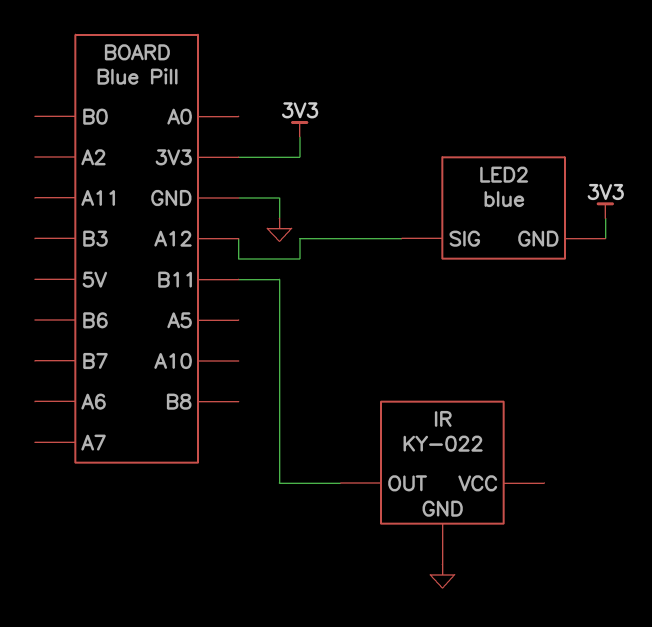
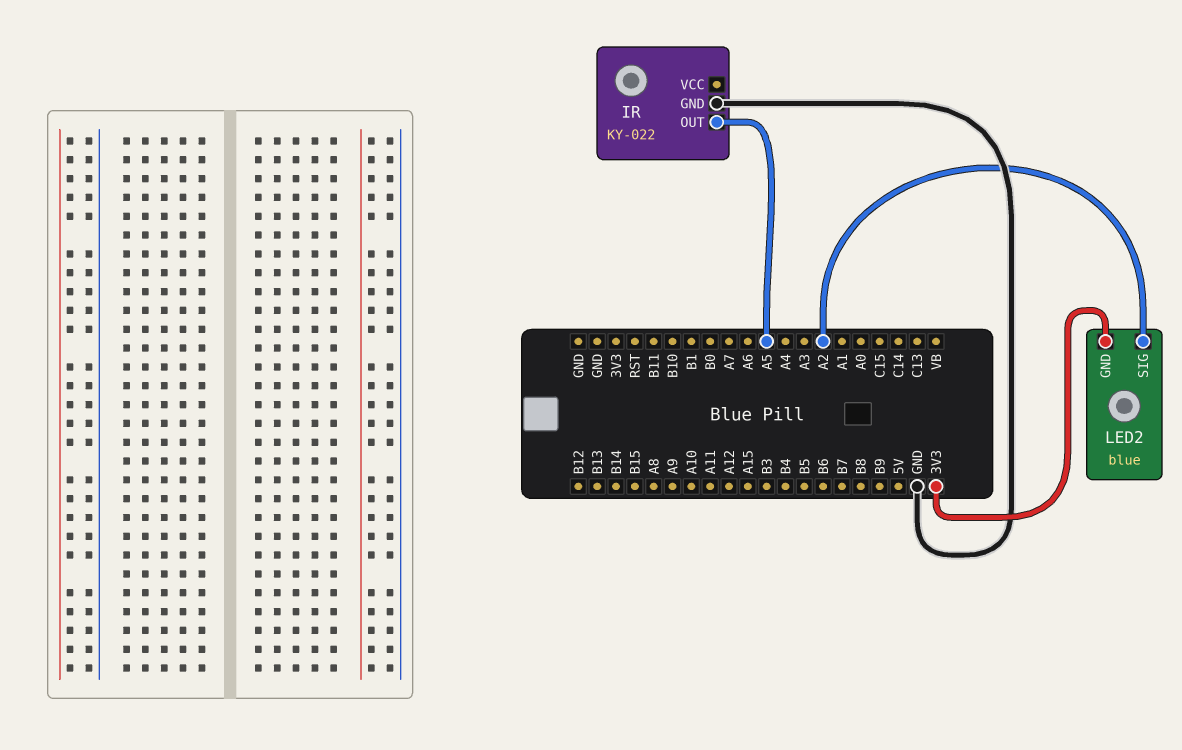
IR pin OUT: B11 -> A5
LED2 pin SIG: A12 -> A2

